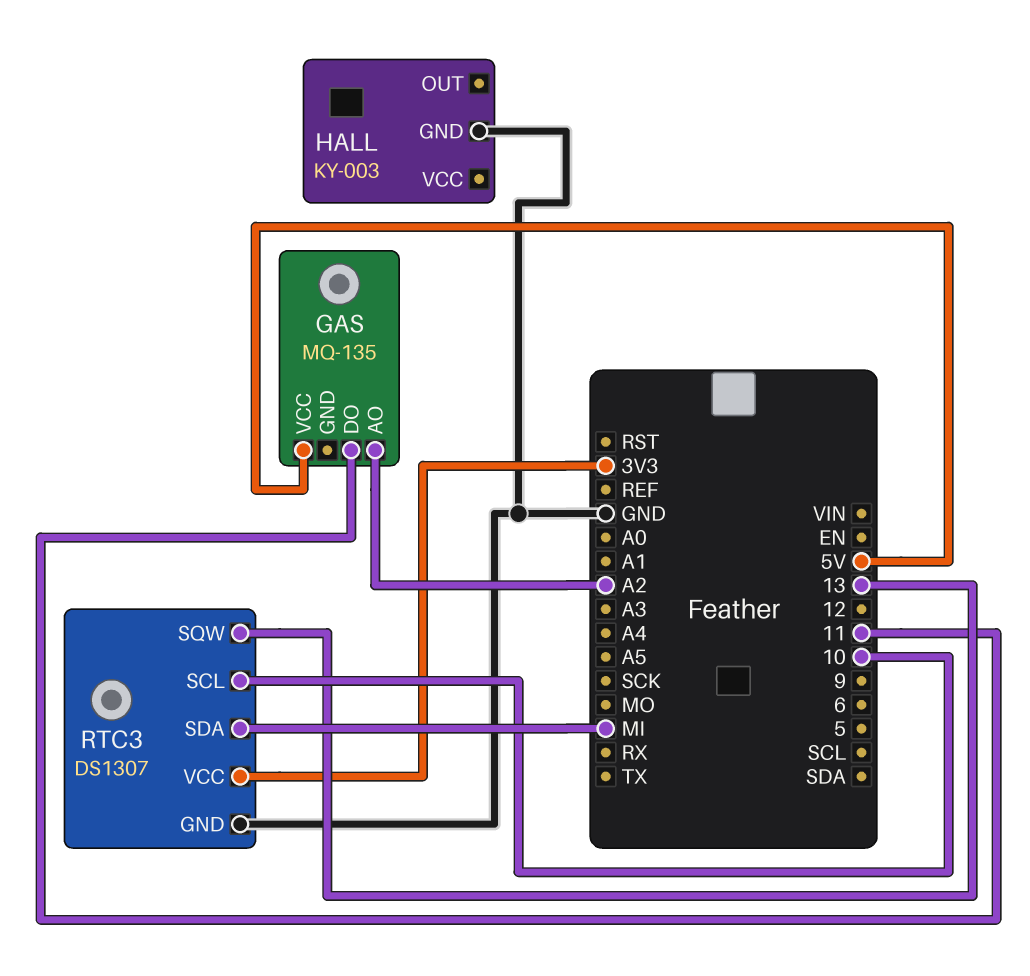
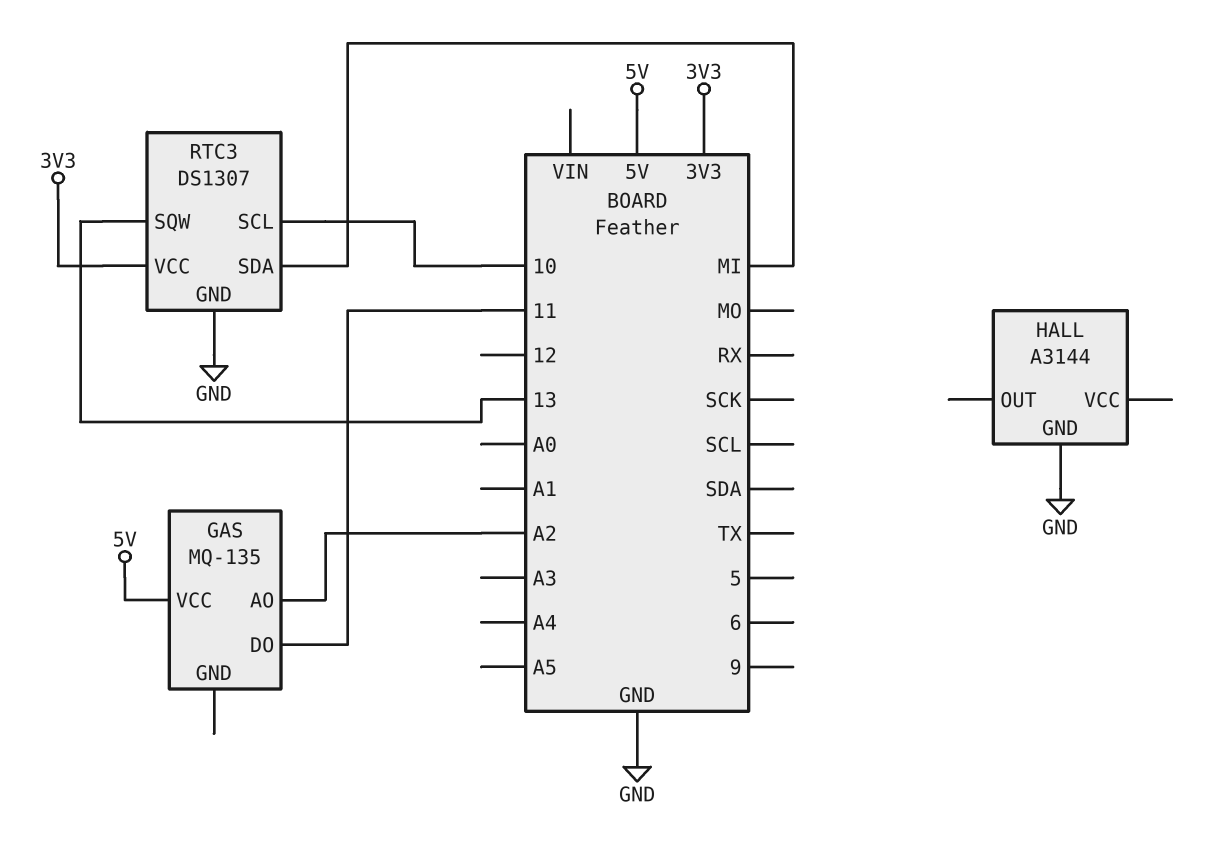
HALL: KY-003 -> A3144

